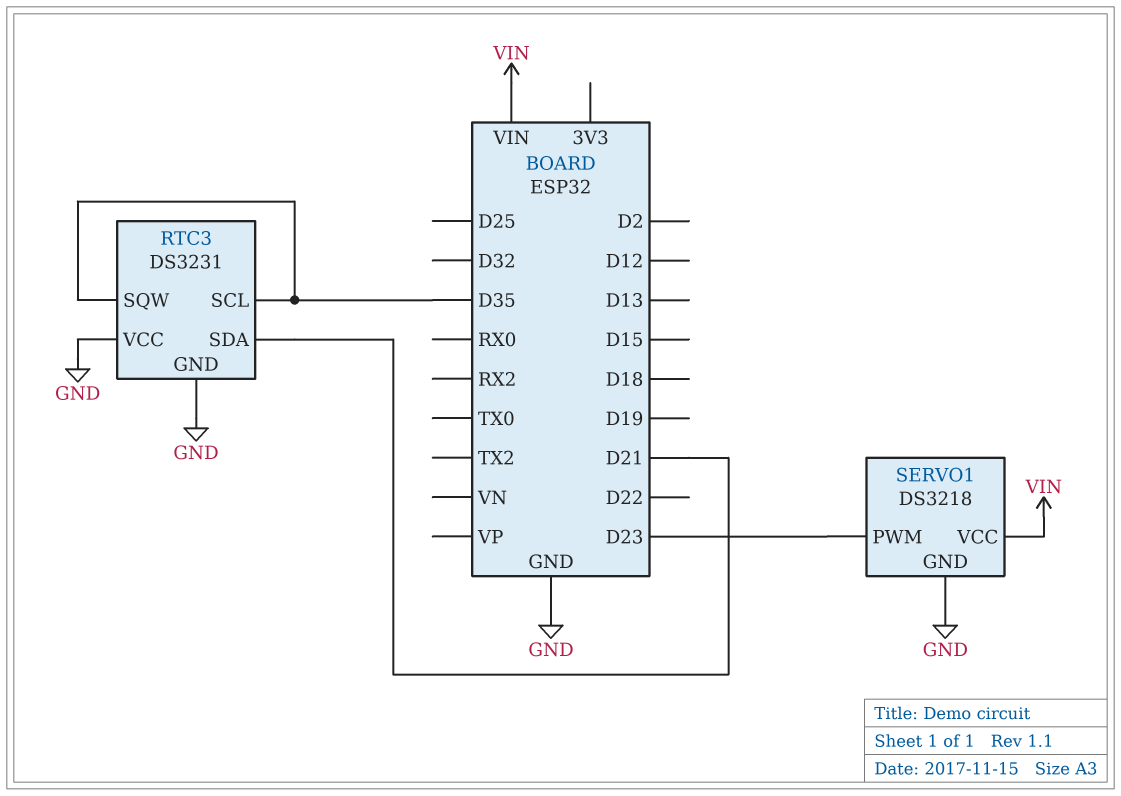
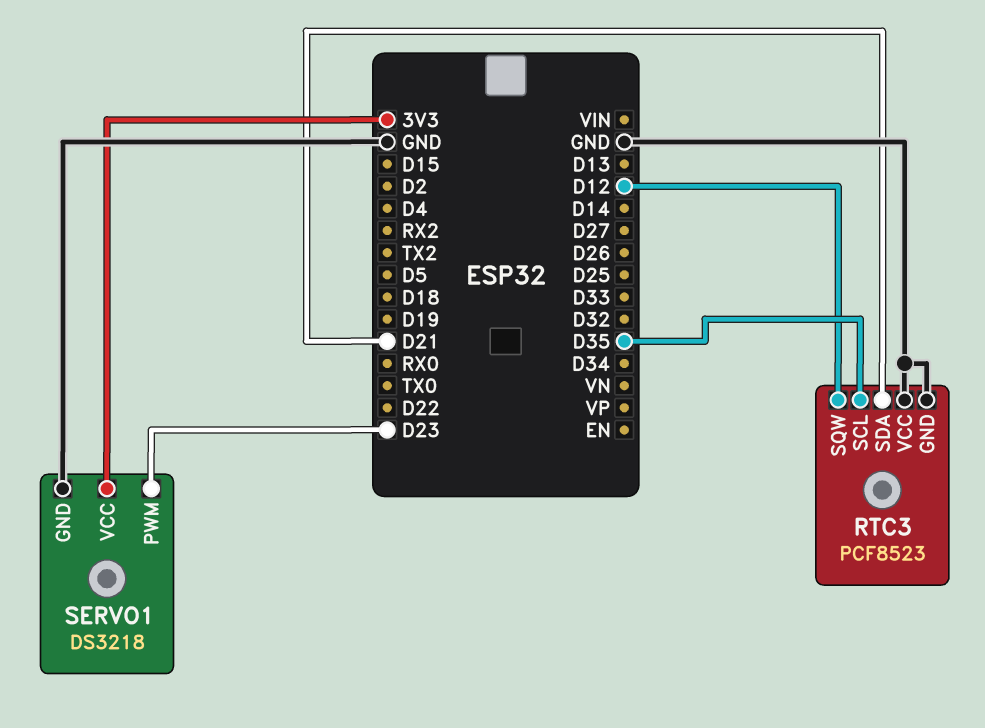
RTC3: DS3231 -> PCF8523
RTC3 pin SQW: D35 -> D12
SERVO1 pin VCC: VIN -> 3V3

